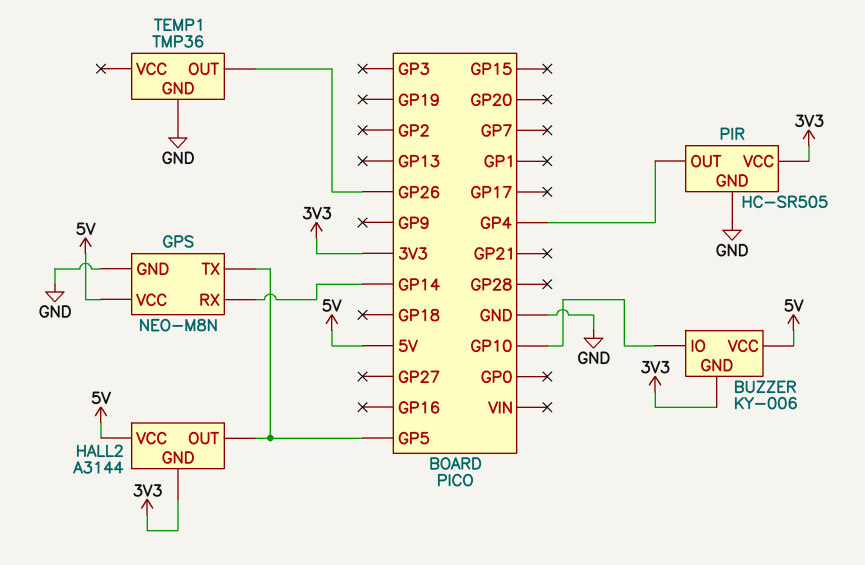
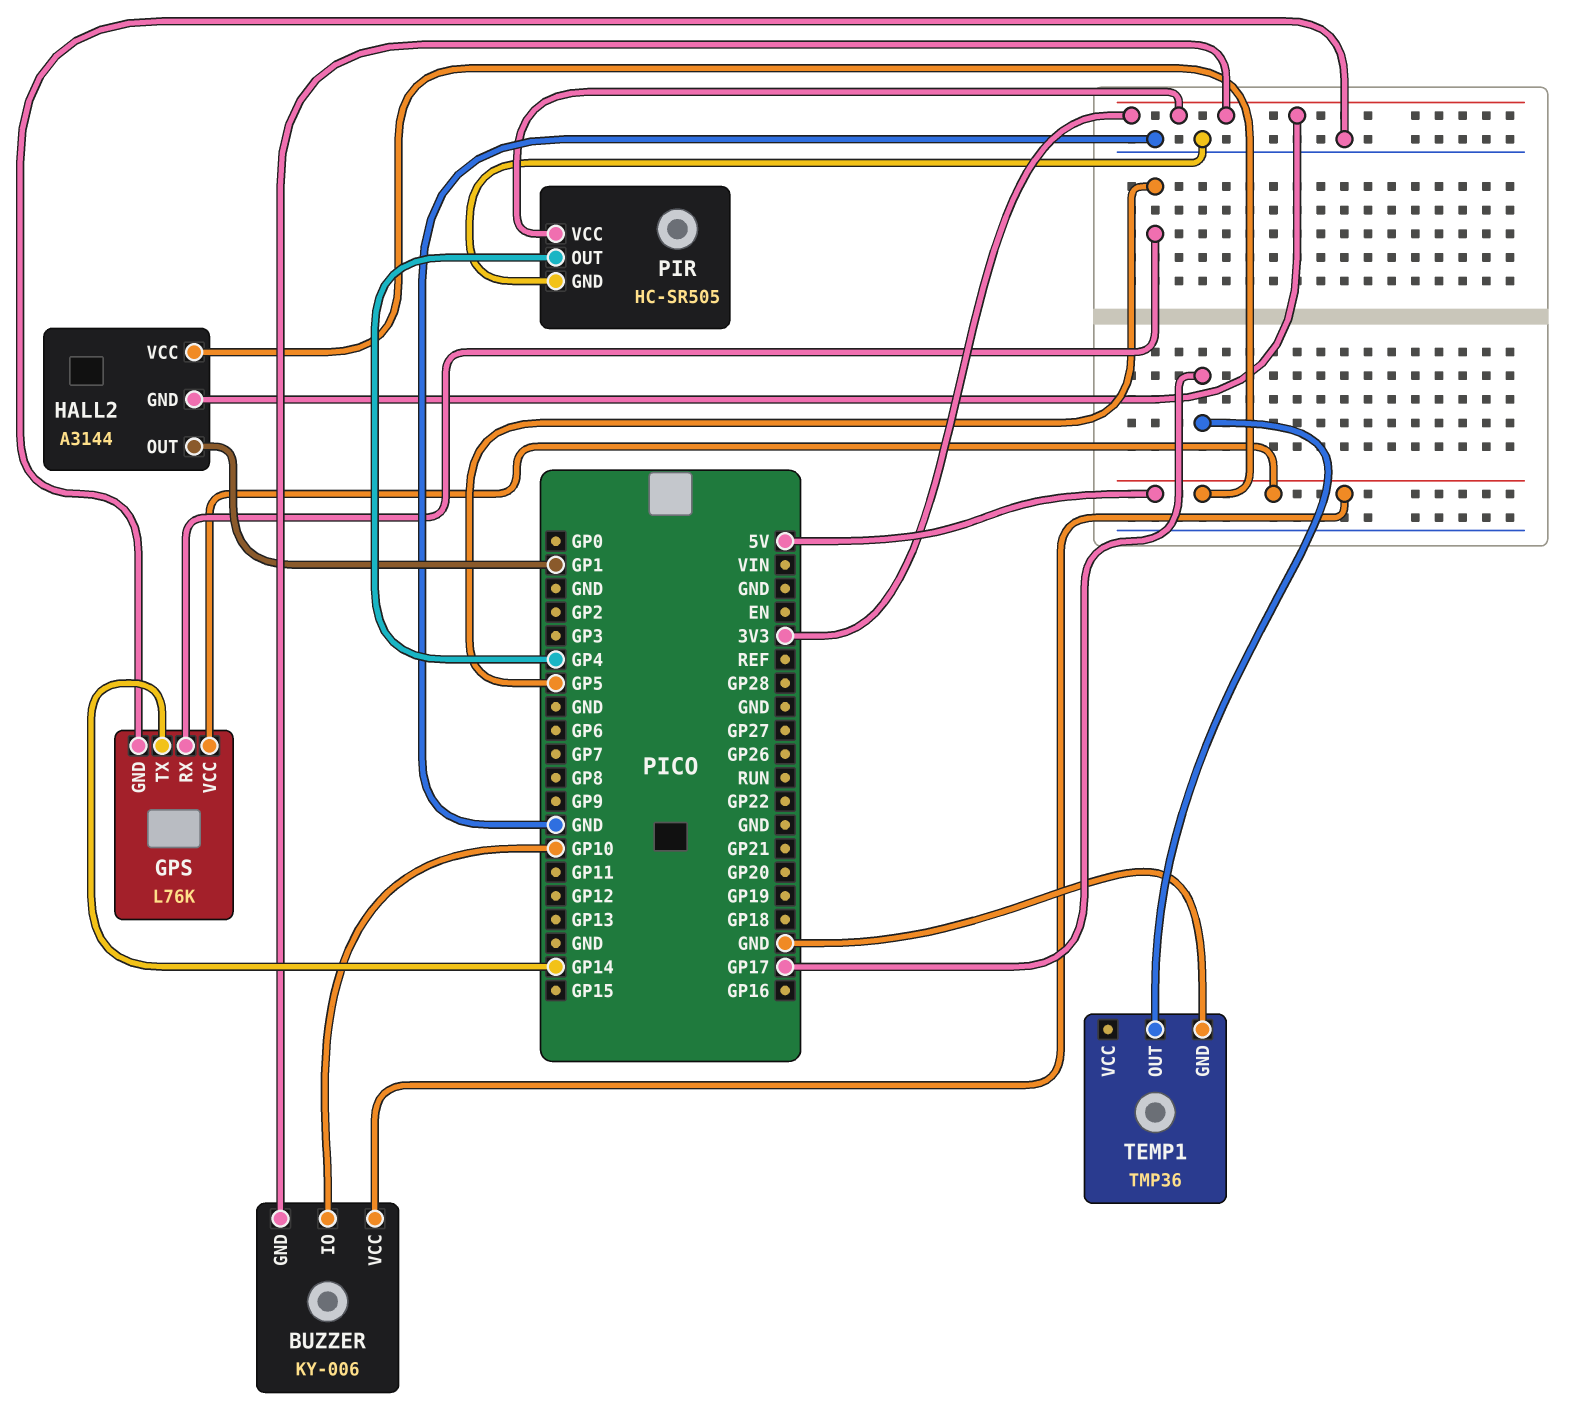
GPS: NEO-M8N -> L76K
GPS pin RX: GP14 -> GP5
GPS pin TX: GP5 -> GP14
HALL2 pin OUT: GP5 -> GP1
TEMP1 pin OUT: GP26 -> GP17

